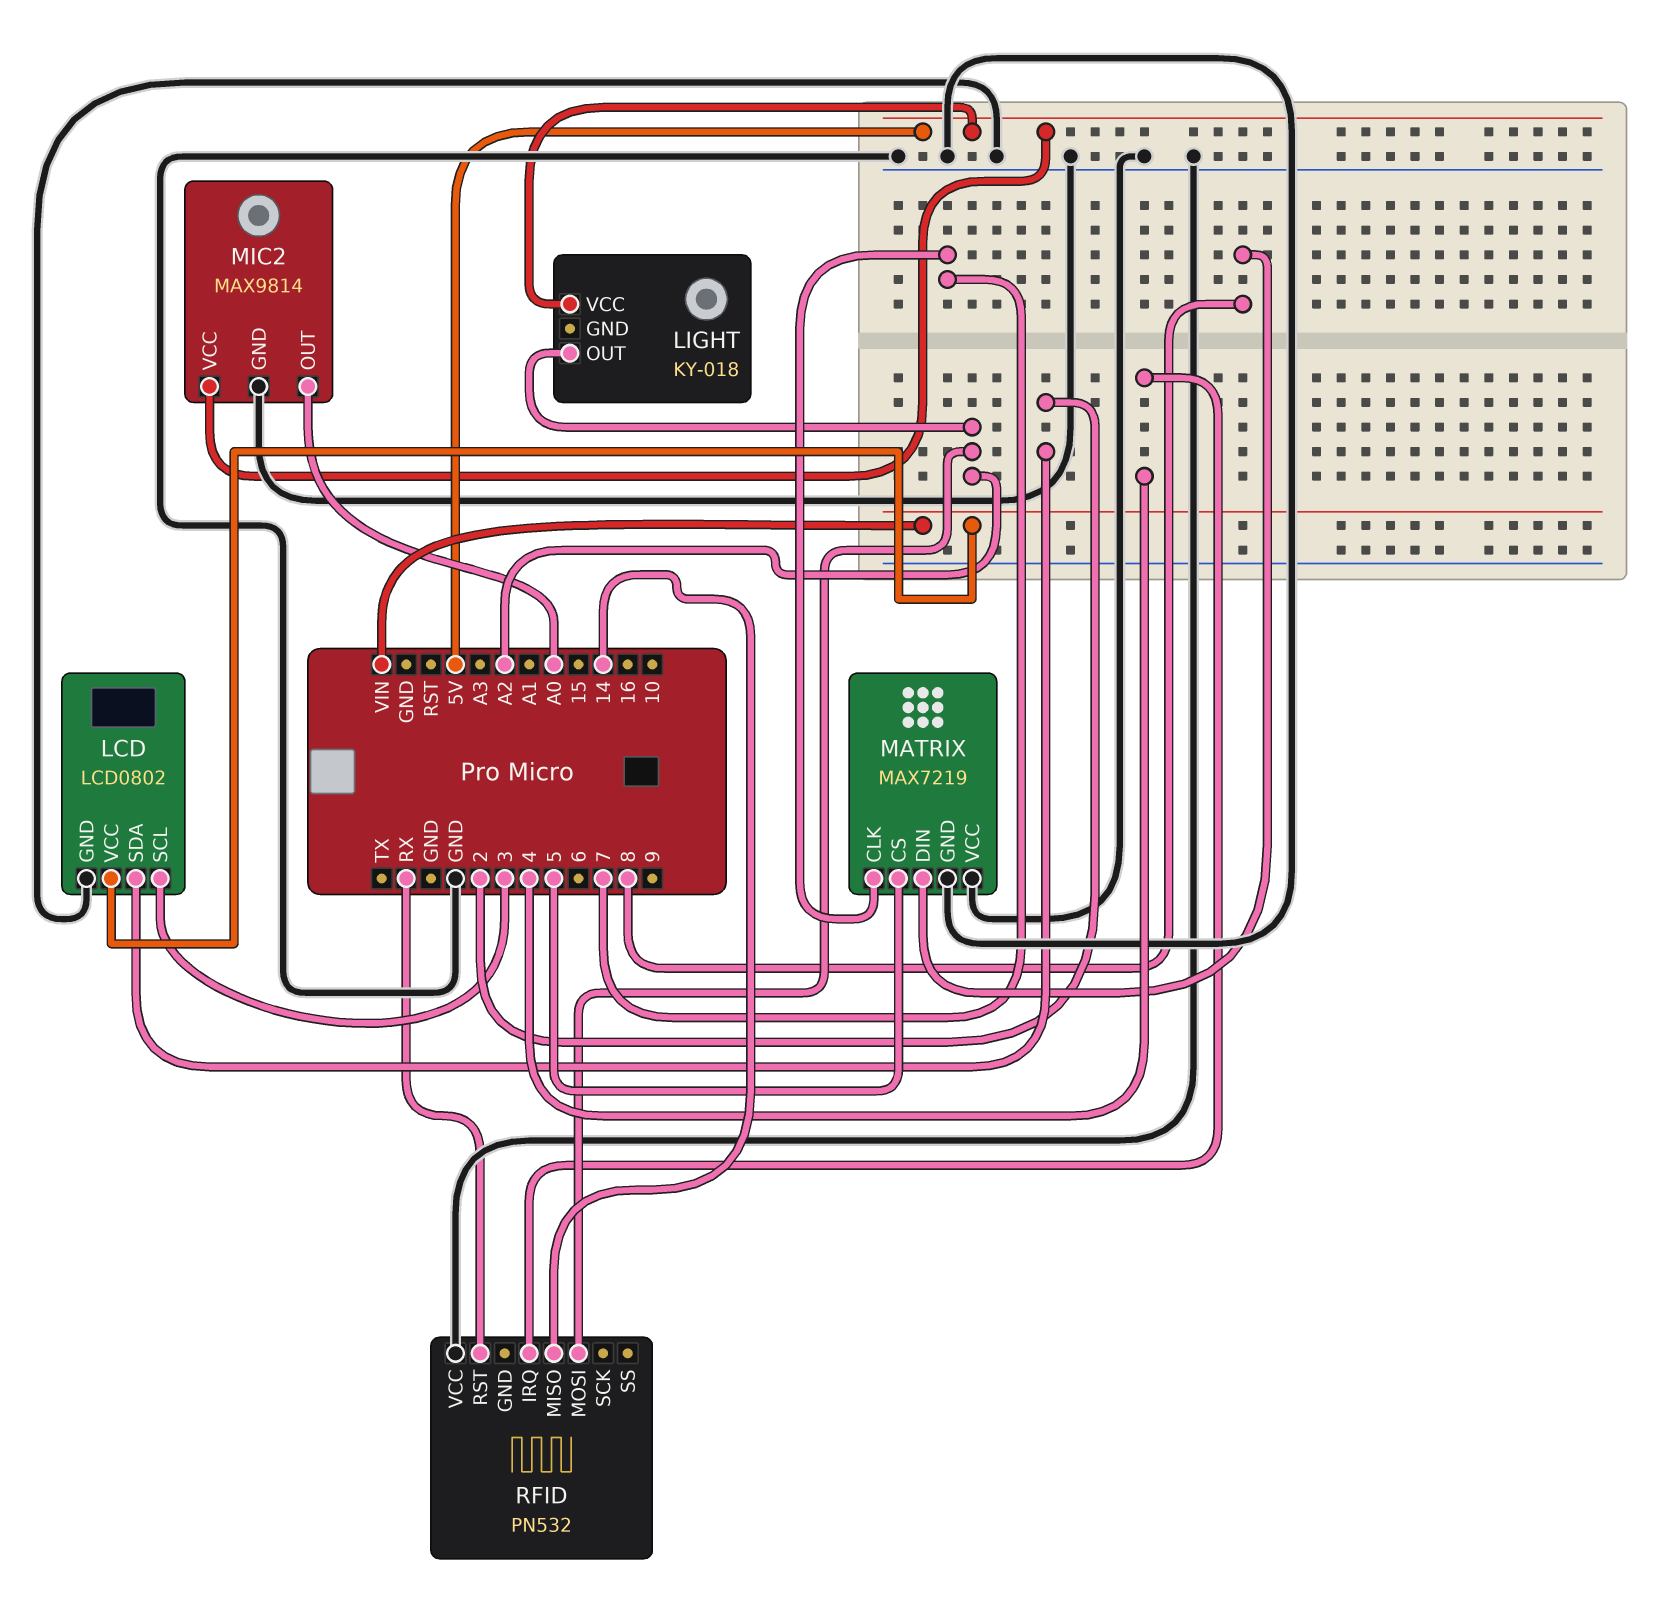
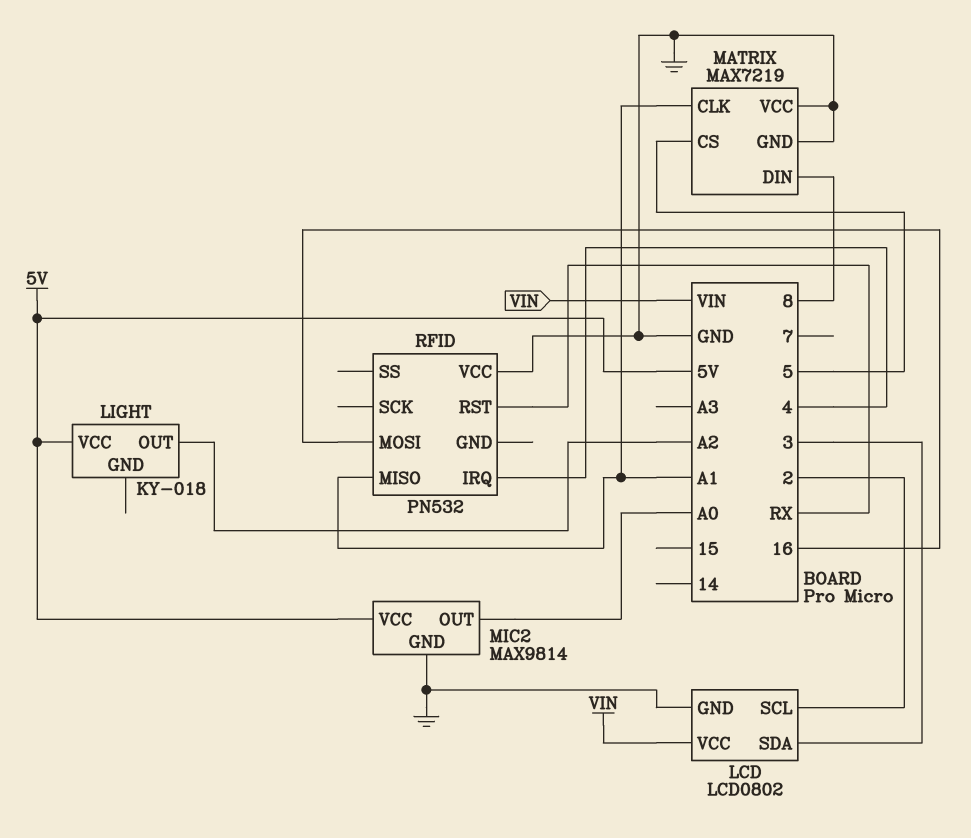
LCD pin SCL: 3 -> 2
LCD pin SDA: 2 -> 3
MATRIX pin CLK: 7 -> A1
RFID pin MISO: 14 -> A1
RFID pin MOSI: A2 -> 16

